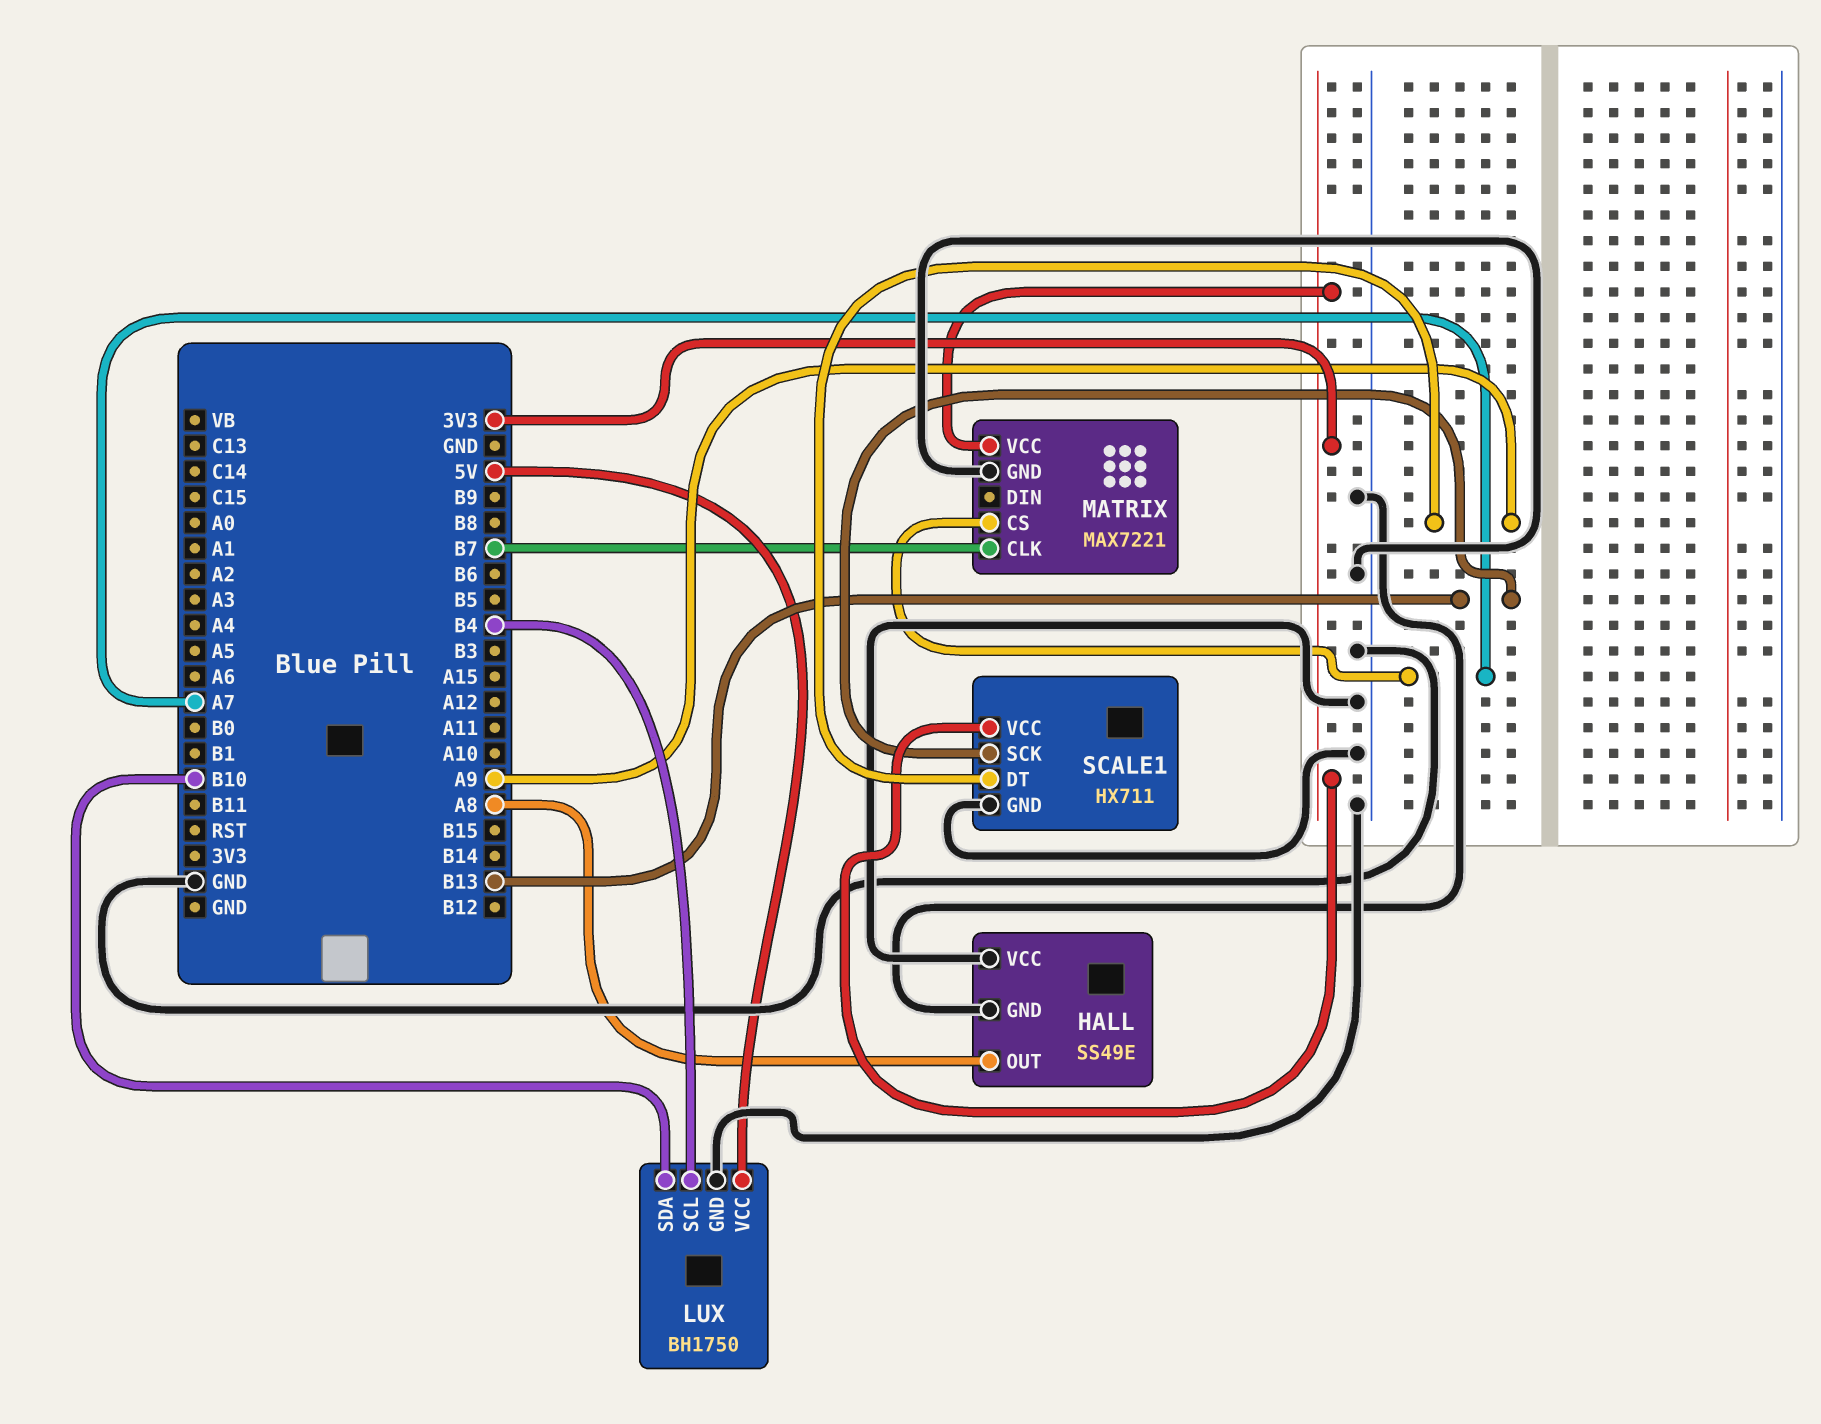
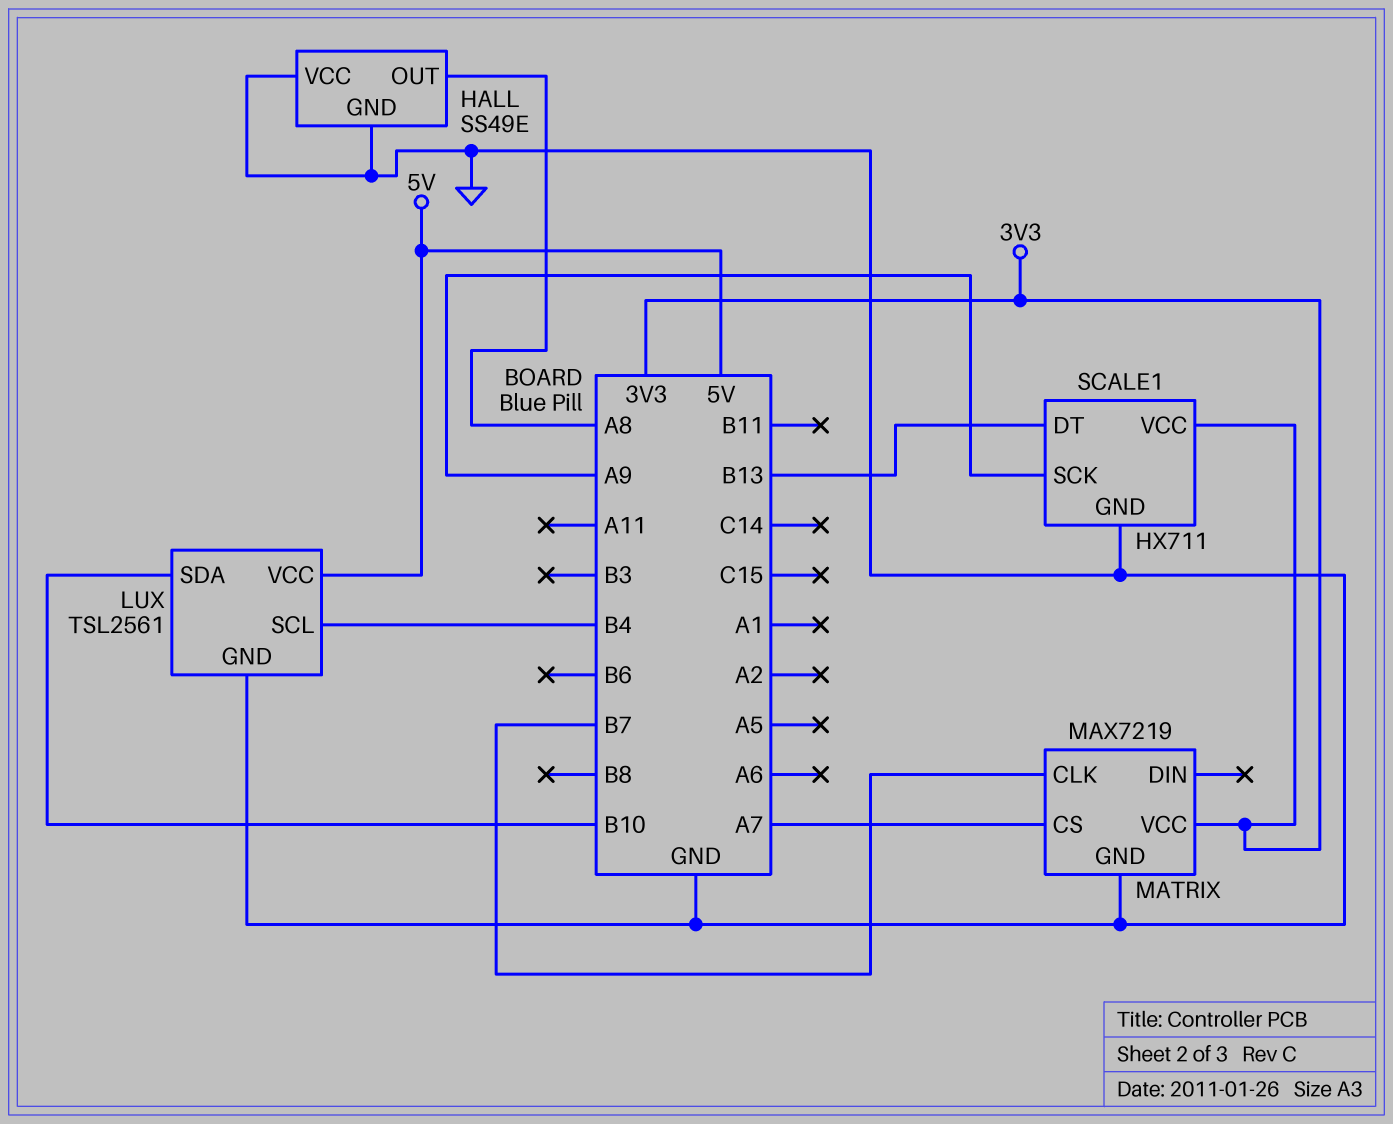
LUX: BH1750 -> TSL2561
MATRIX: MAX7221 -> MAX7219
SCALE1 pin DT: A9 -> B13
SCALE1 pin SCK: B13 -> A9

